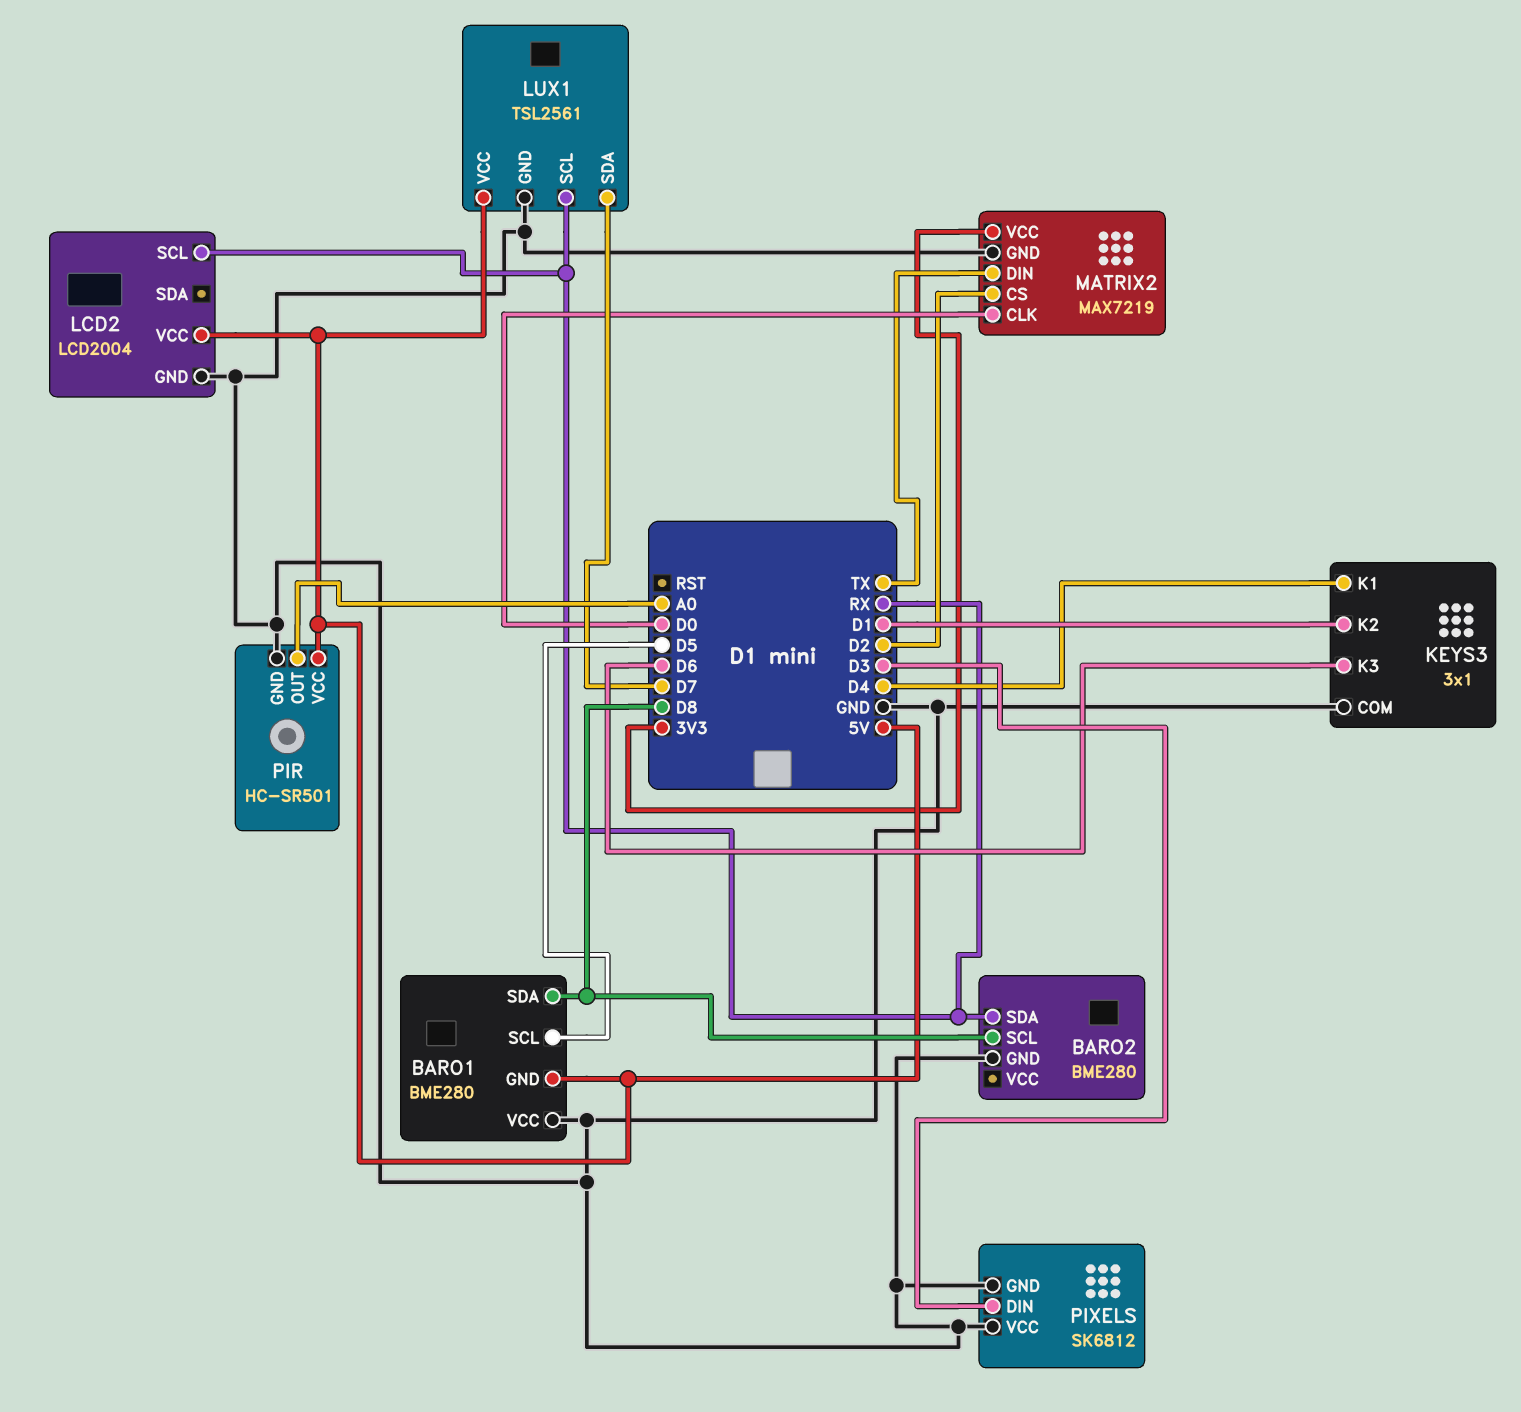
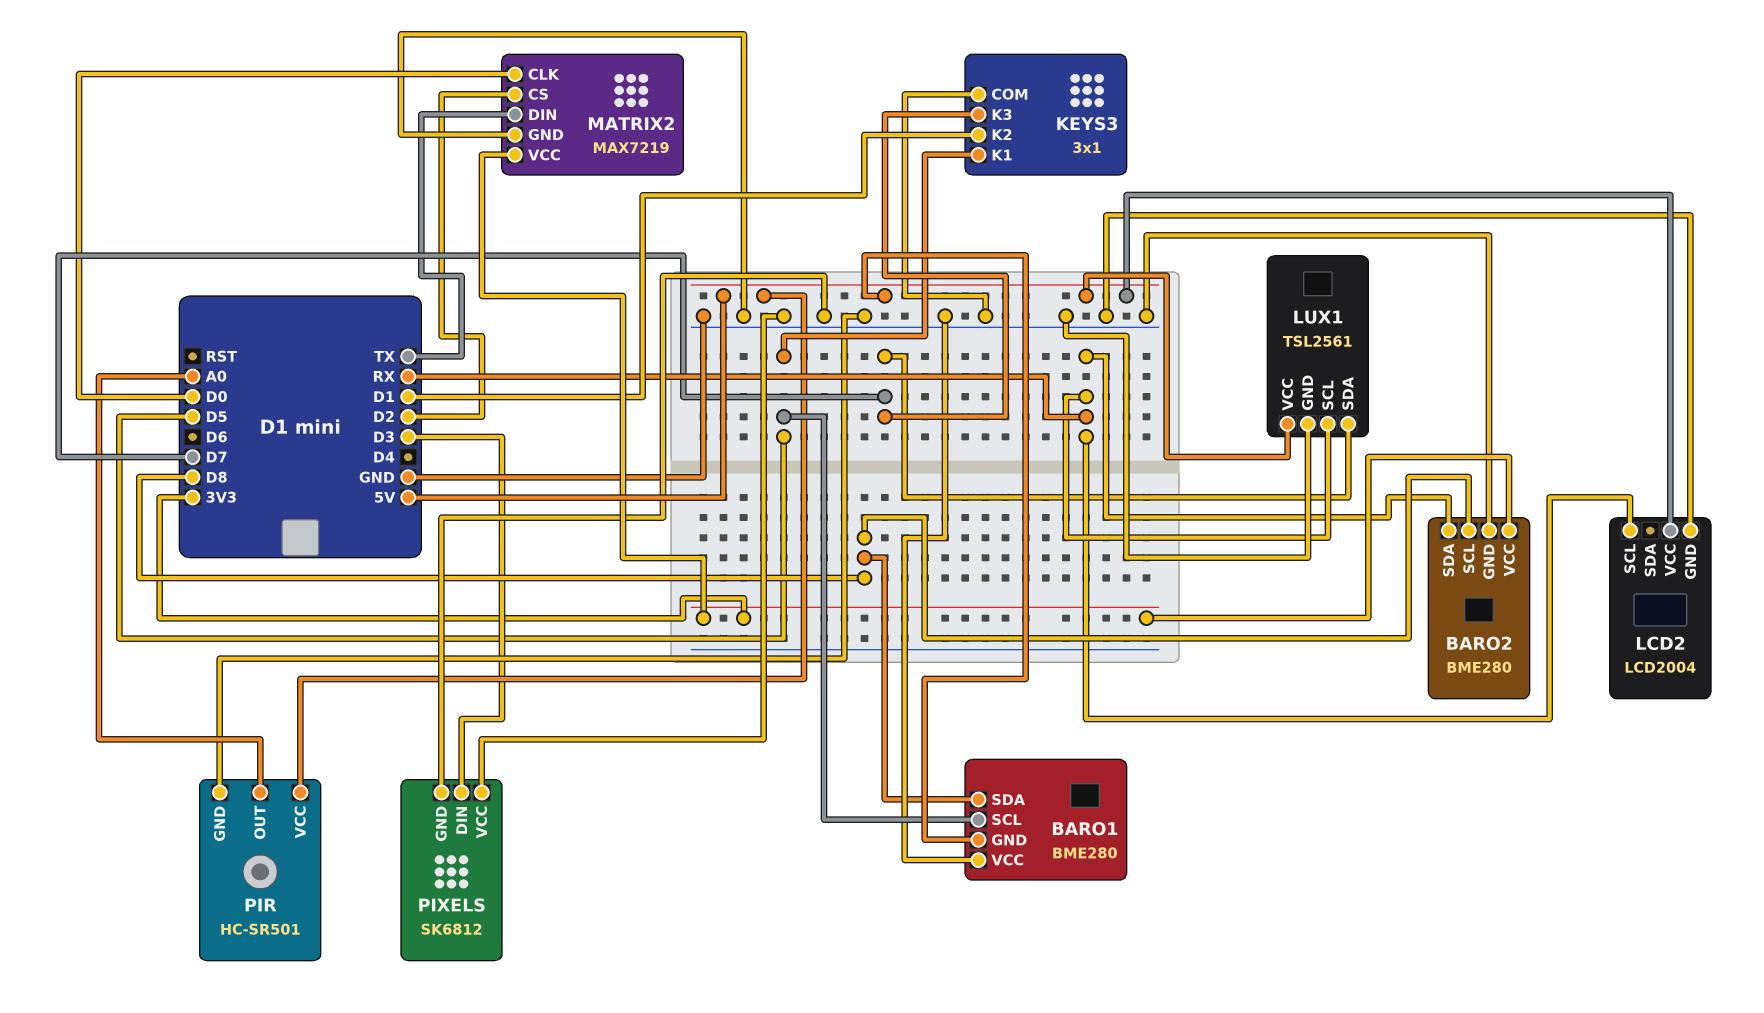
BARO2 pin VCC: none -> 3V3
KEYS3 pin K1: D4 -> D5
KEYS3 pin K3: D6 -> D7

